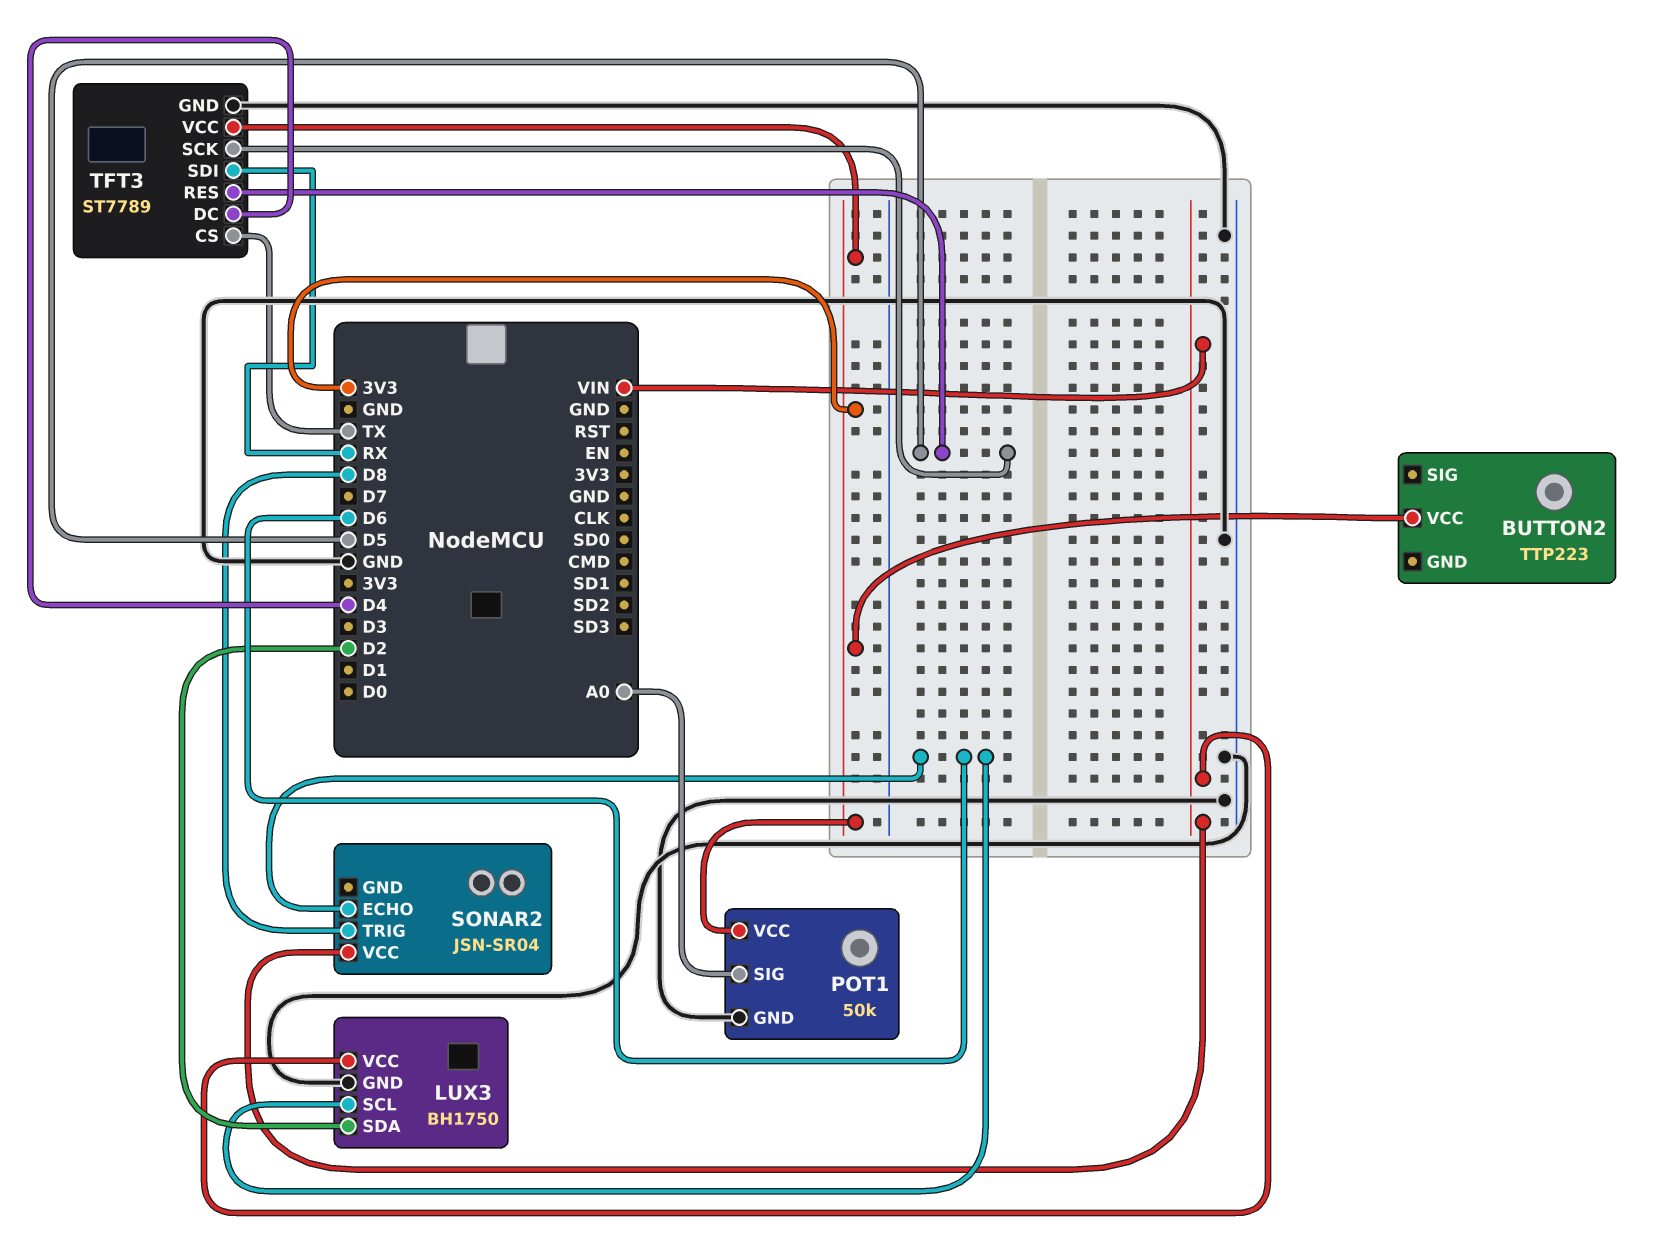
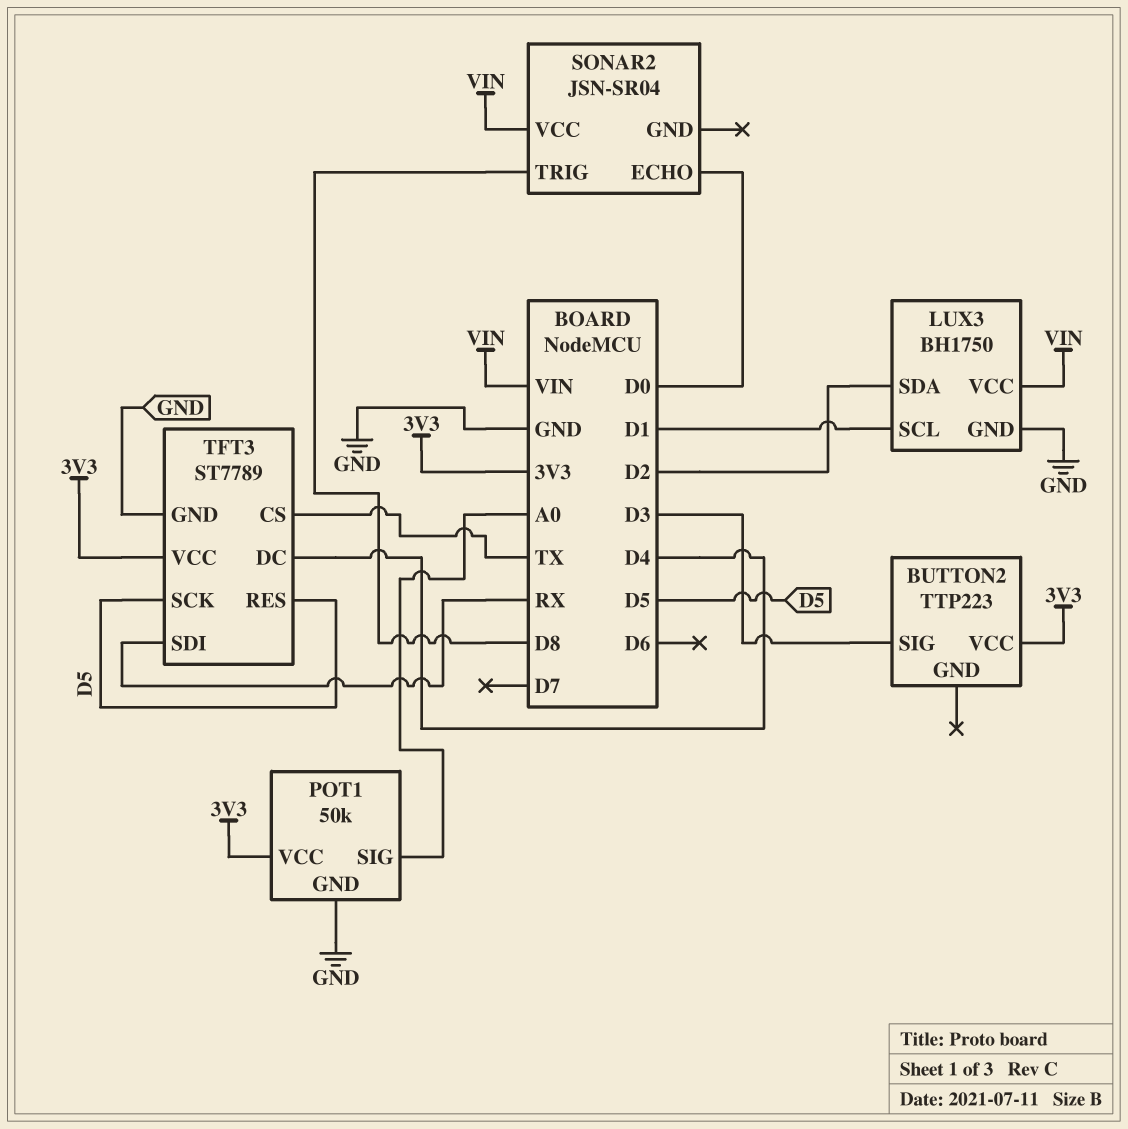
BUTTON2 pin SIG: none -> D3
LUX3 pin SCL: D6 -> D1
SONAR2 pin ECHO: D6 -> D0

